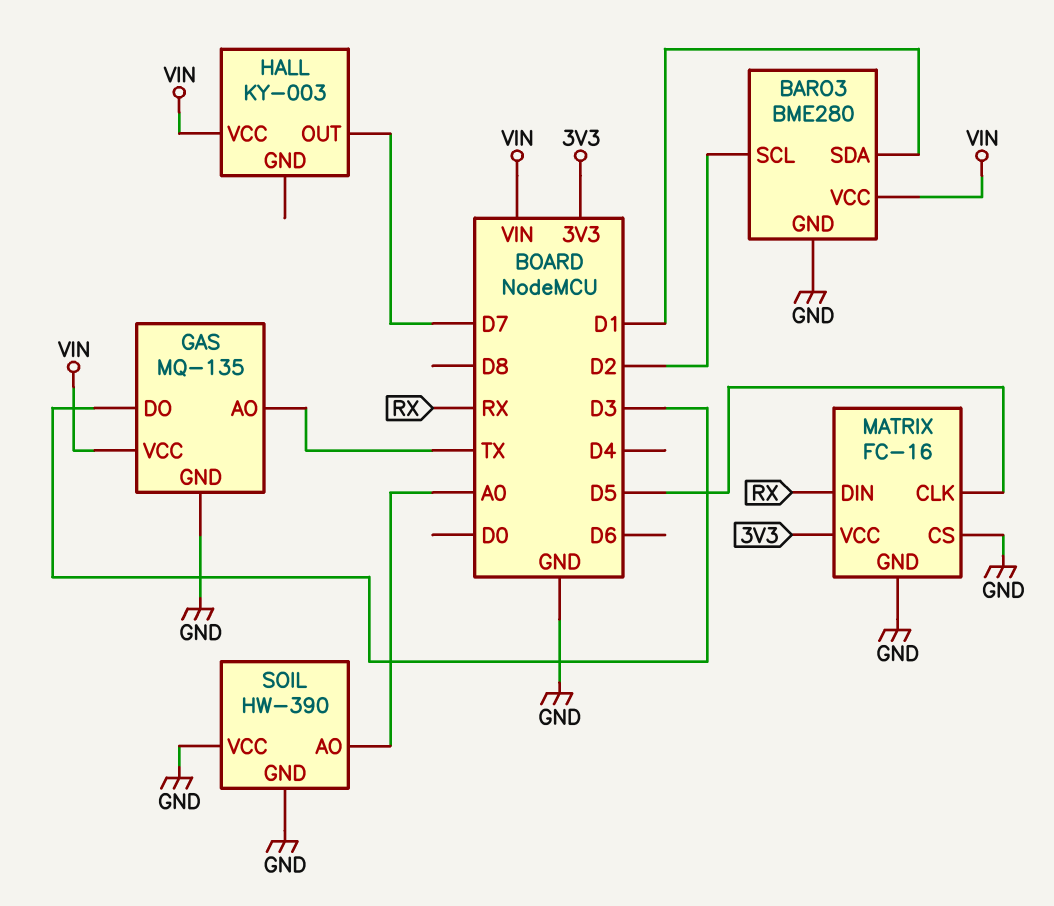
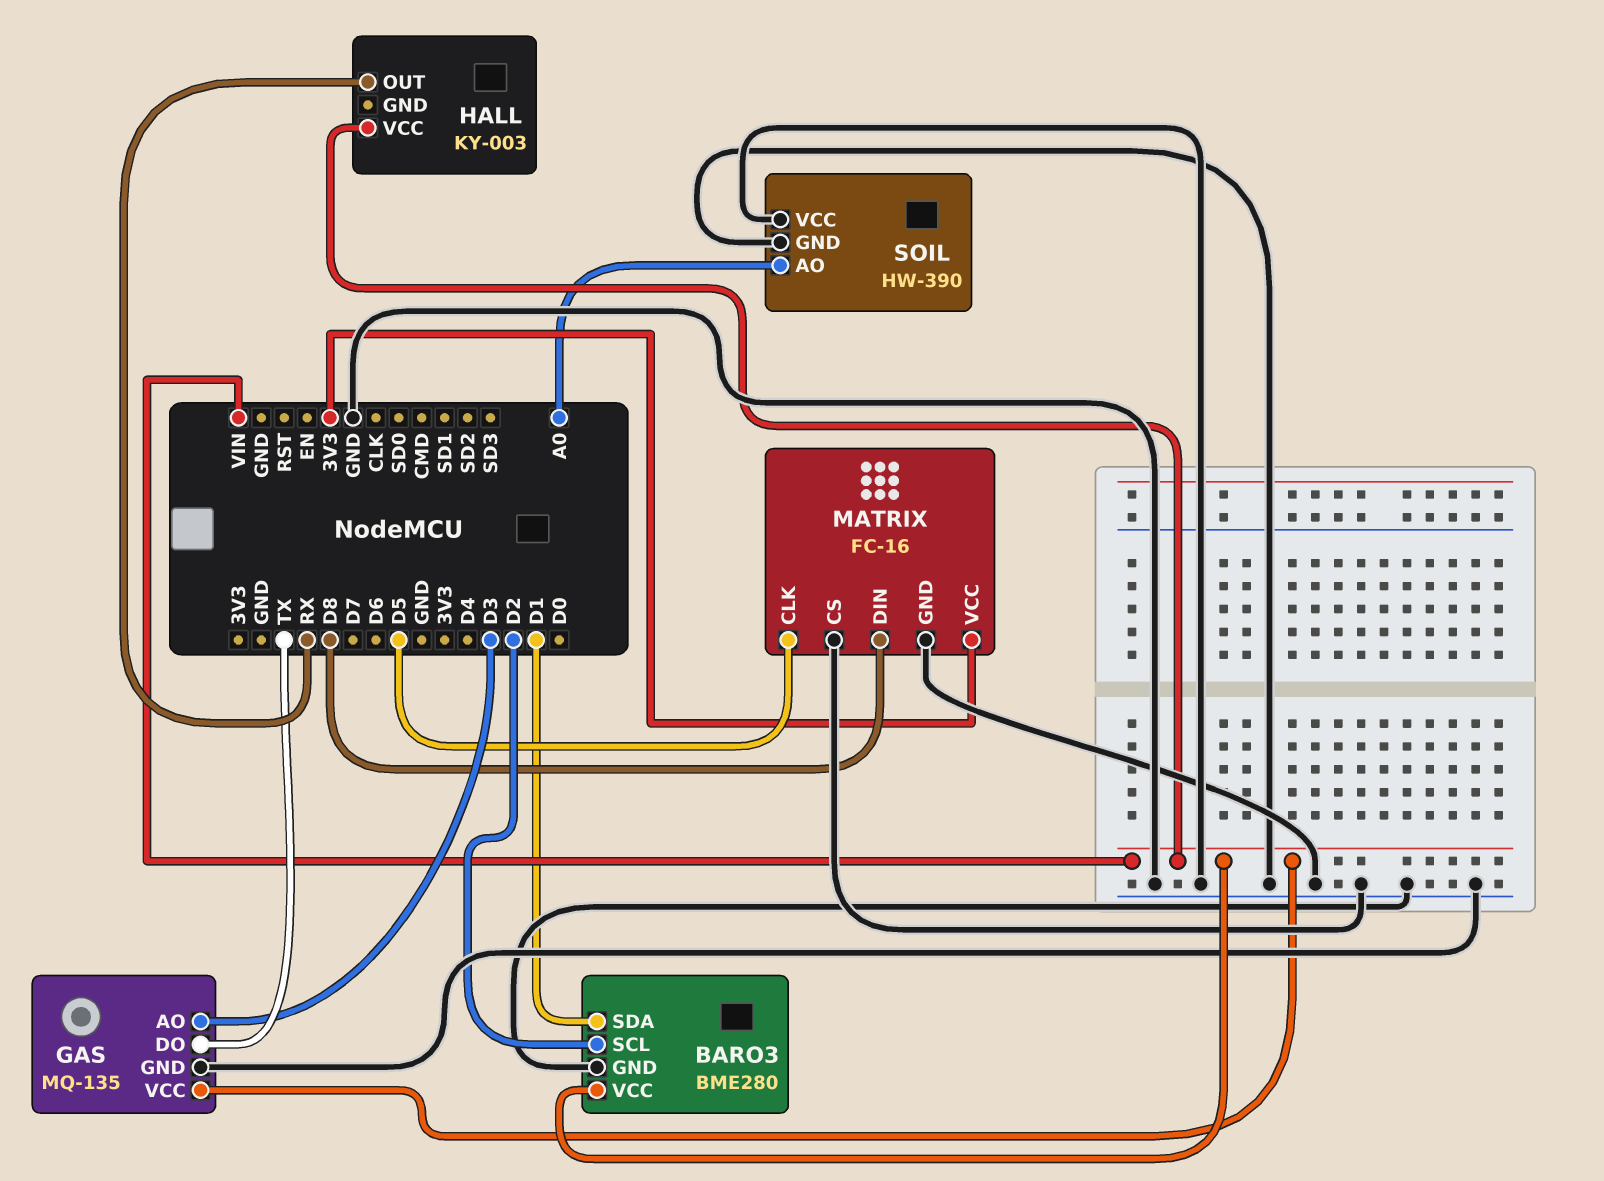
GAS pin AO: TX -> D3
GAS pin DO: D3 -> TX
HALL pin OUT: D7 -> RX
MATRIX pin DIN: RX -> D8

